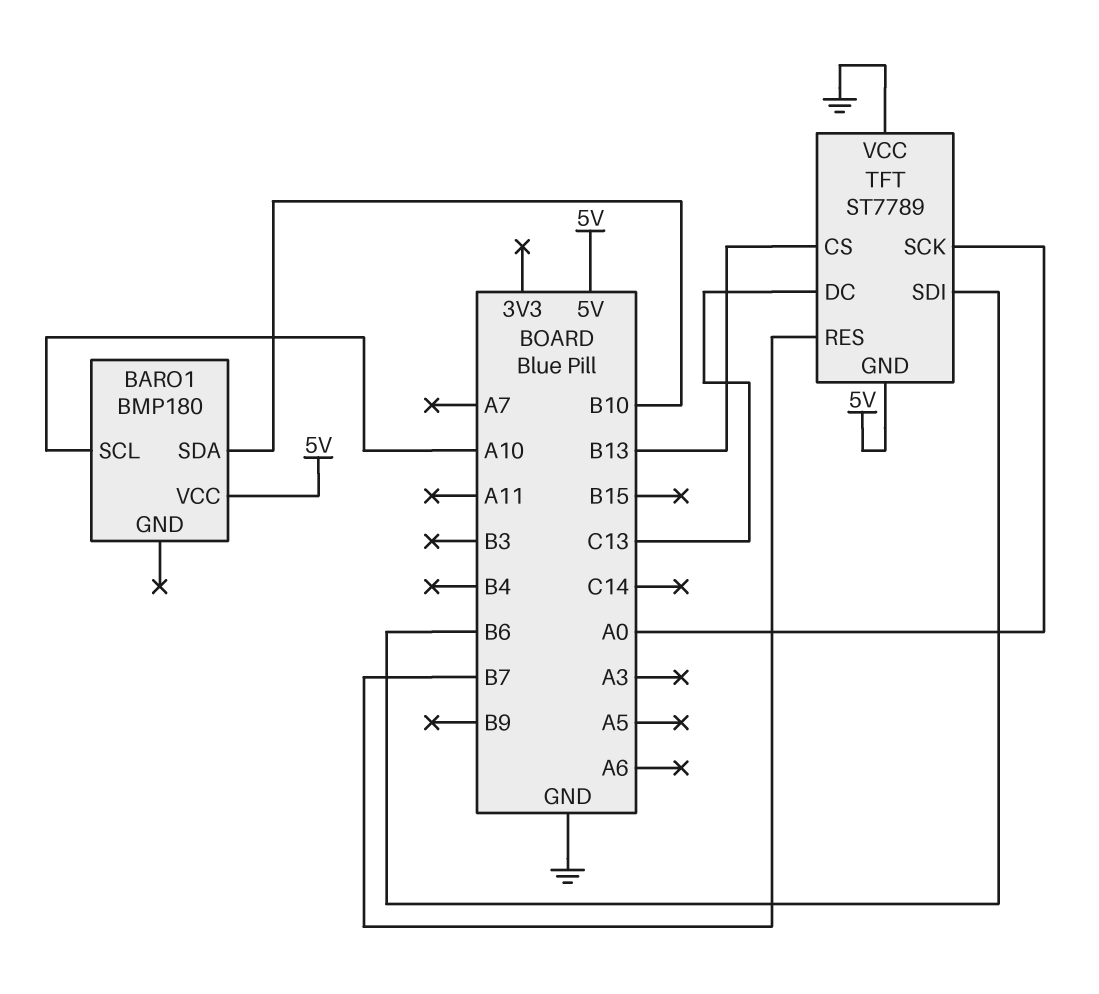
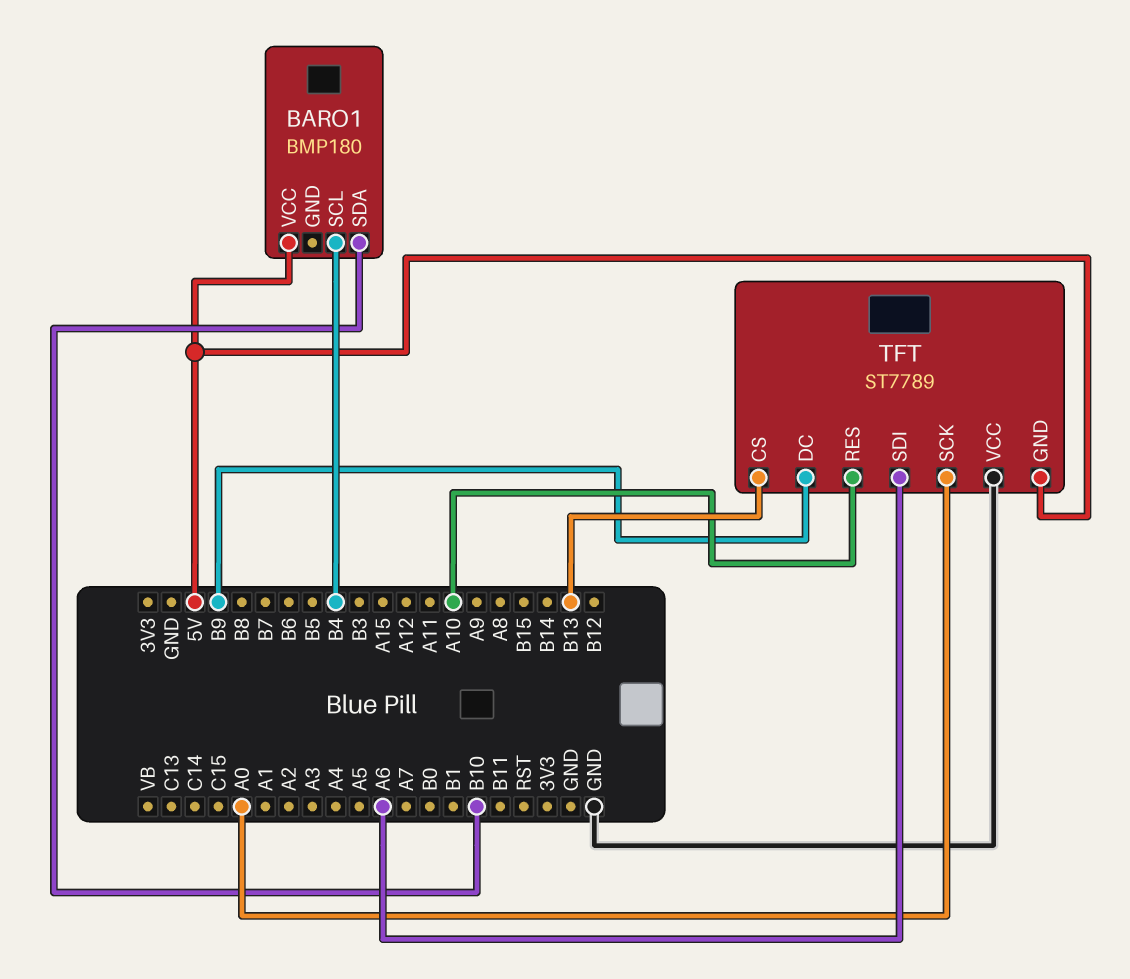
BARO1 pin SCL: A10 -> B4
TFT pin DC: C13 -> B9
TFT pin RES: B7 -> A10
TFT pin SDI: B6 -> A6

